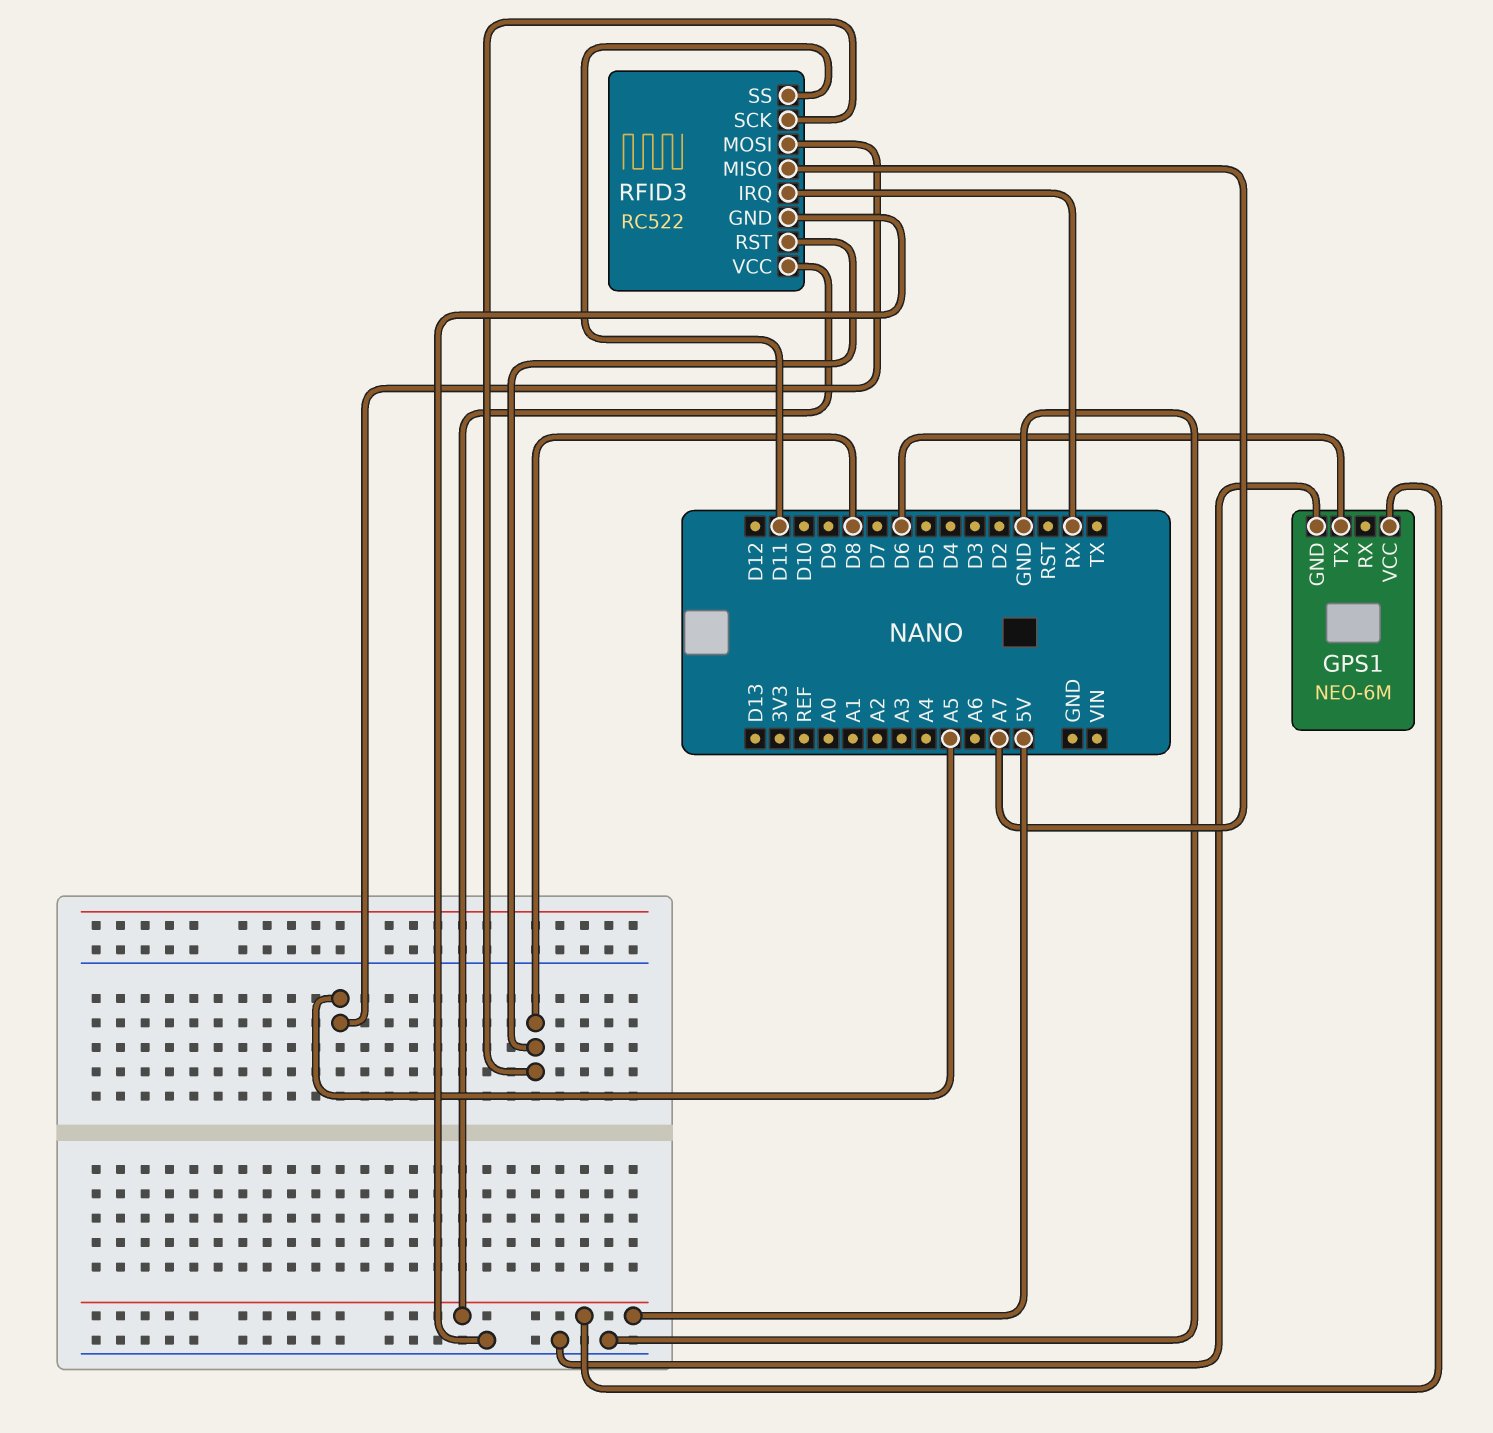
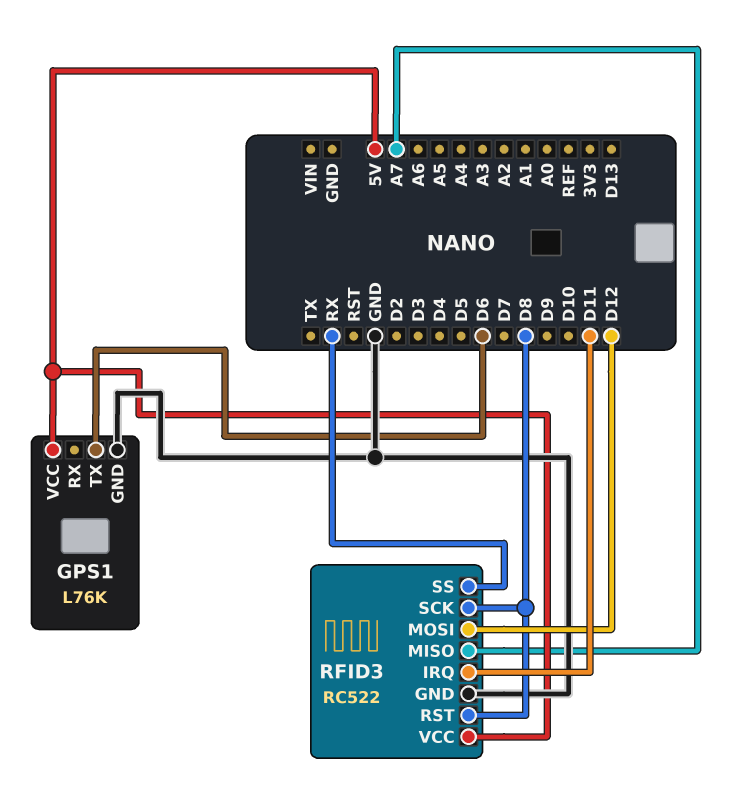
GPS1: NEO-6M -> L76K
RFID3 pin IRQ: RX -> D11
RFID3 pin MOSI: A5 -> D12
RFID3 pin SS: D11 -> RX

